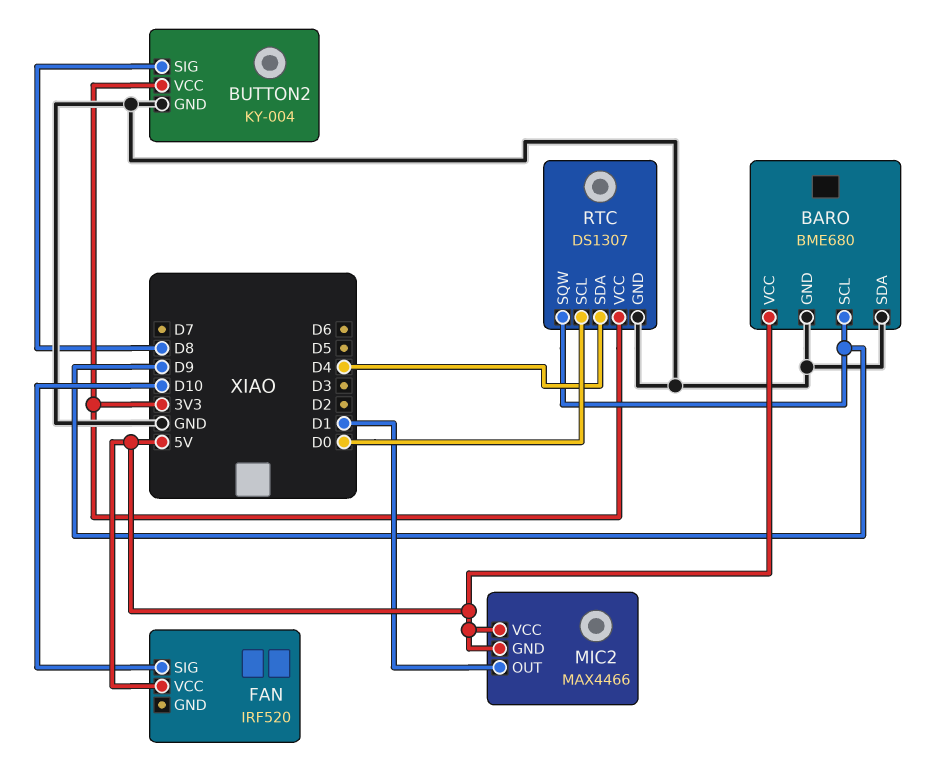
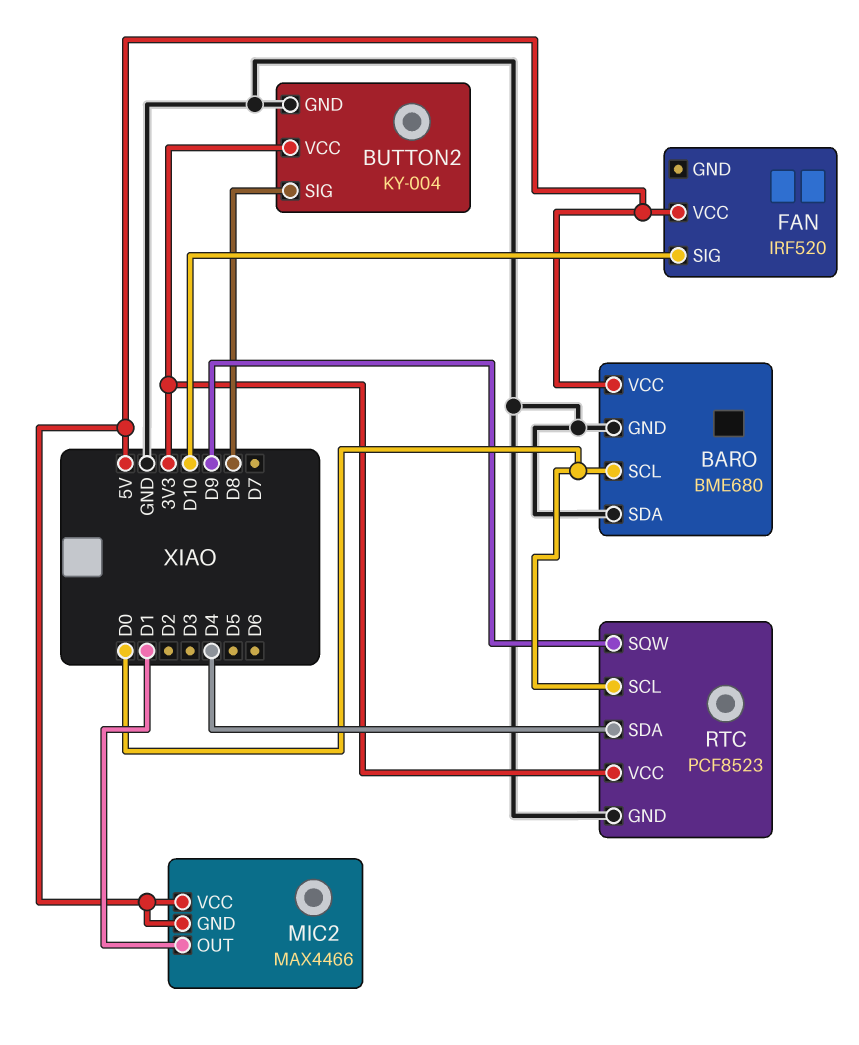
BARO pin SCL: D9 -> D0
RTC: DS1307 -> PCF8523

